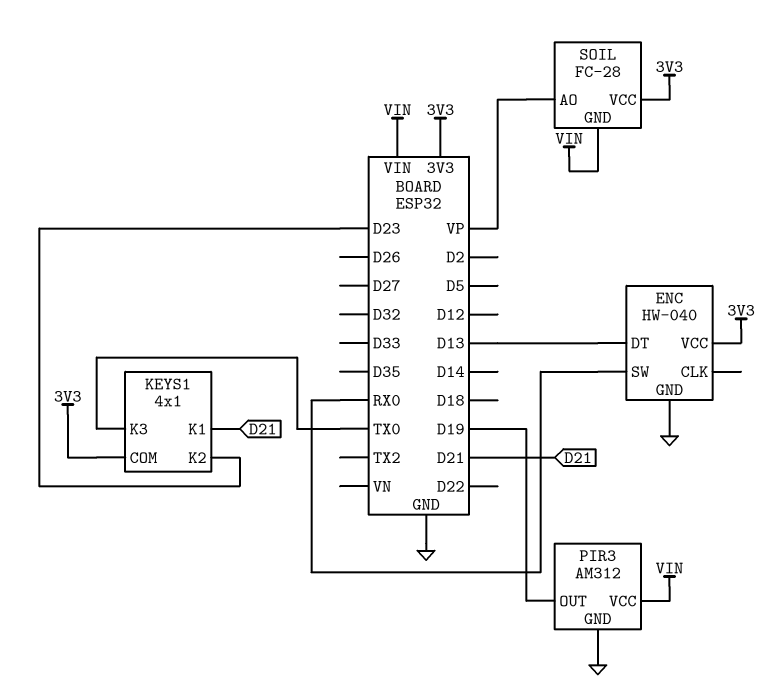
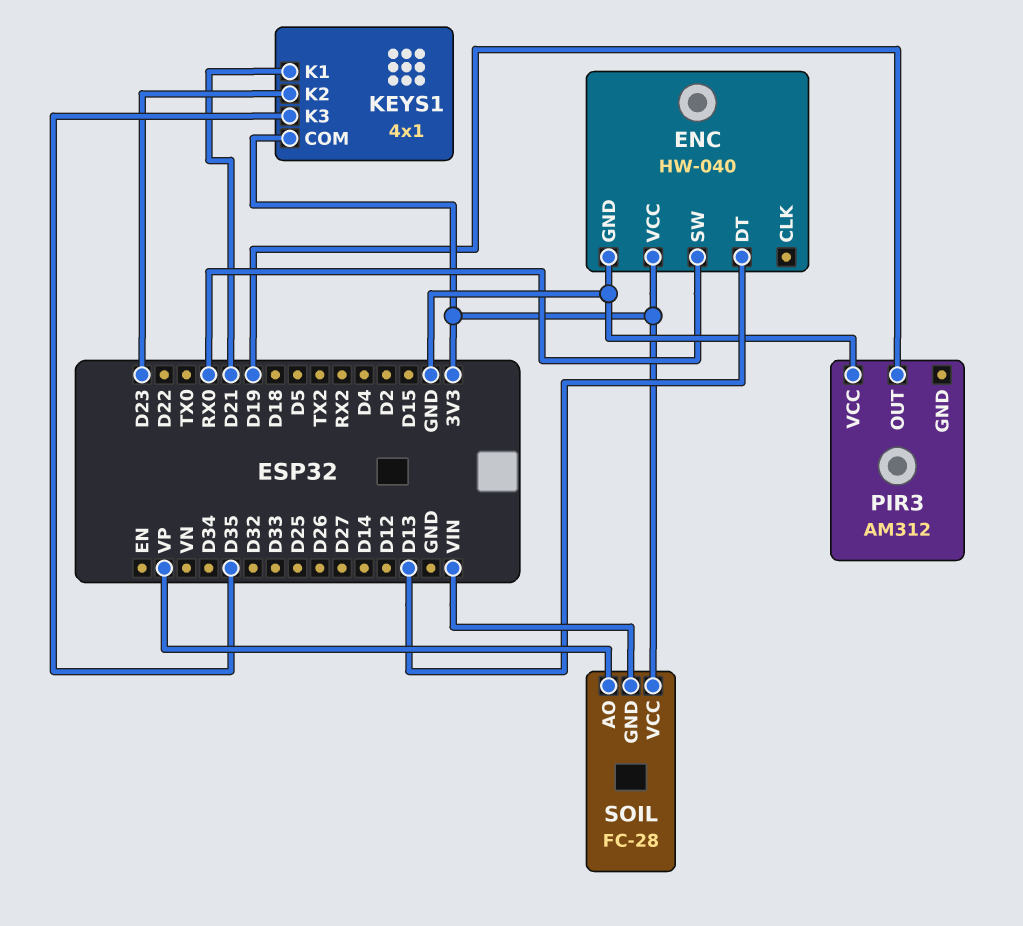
KEYS1 pin K3: TX0 -> D35
PIR3 pin GND: GND -> none
PIR3 pin VCC: VIN -> GND

